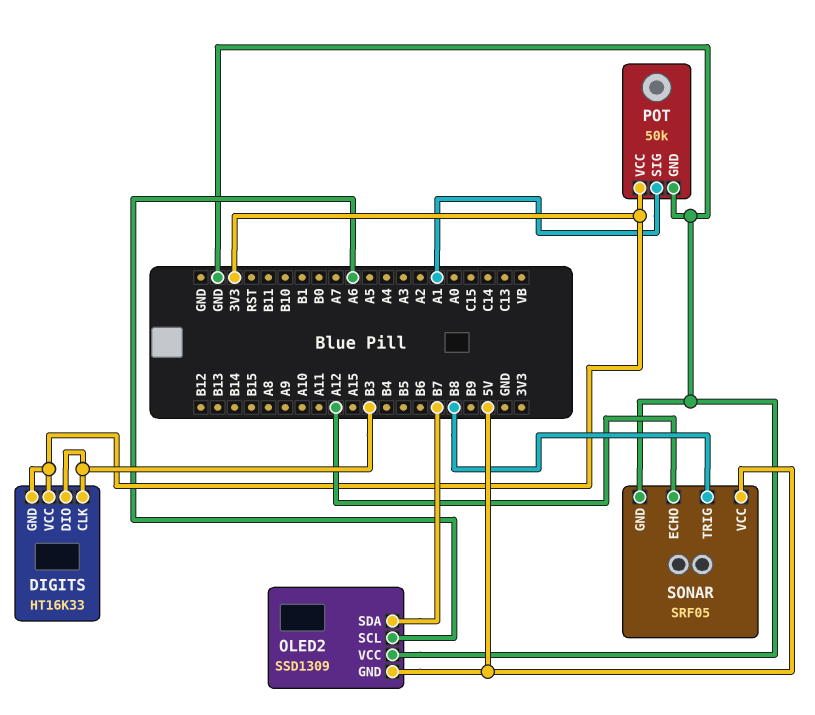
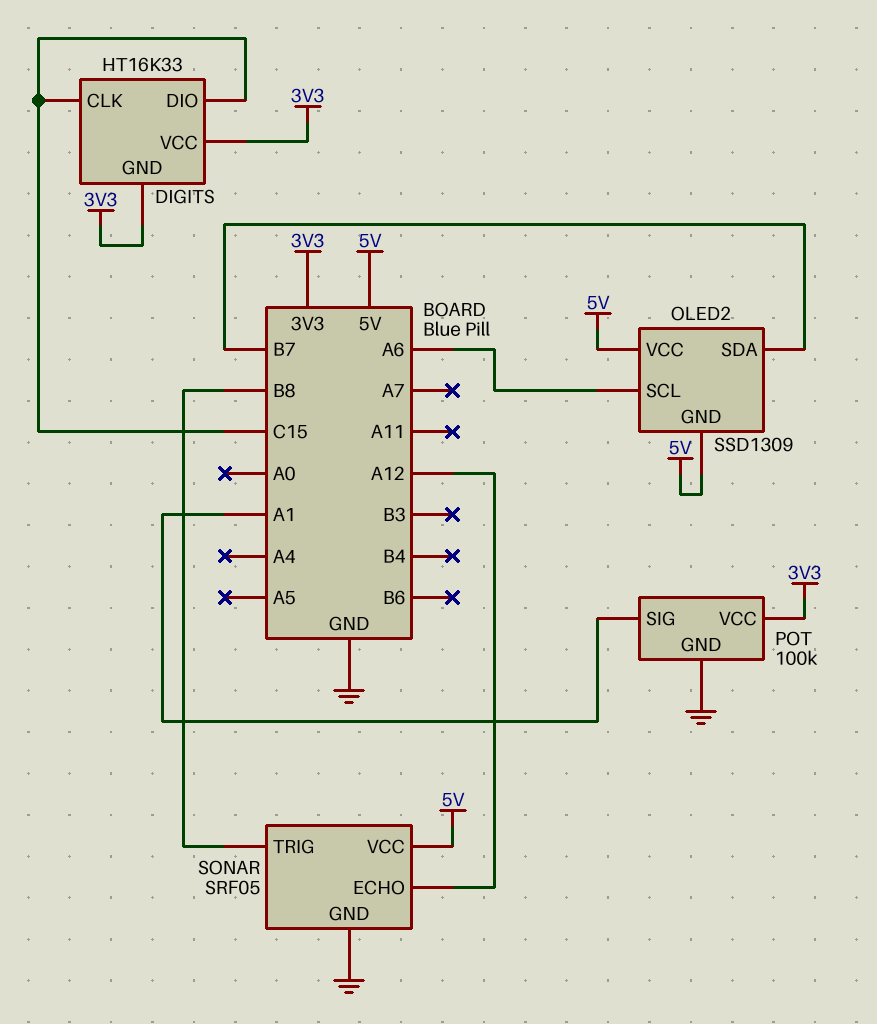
DIGITS pin CLK: B3 -> C15
DIGITS pin DIO: B3 -> C15
OLED2 pin VCC: GND -> 5V
POT: 50k -> 100k

